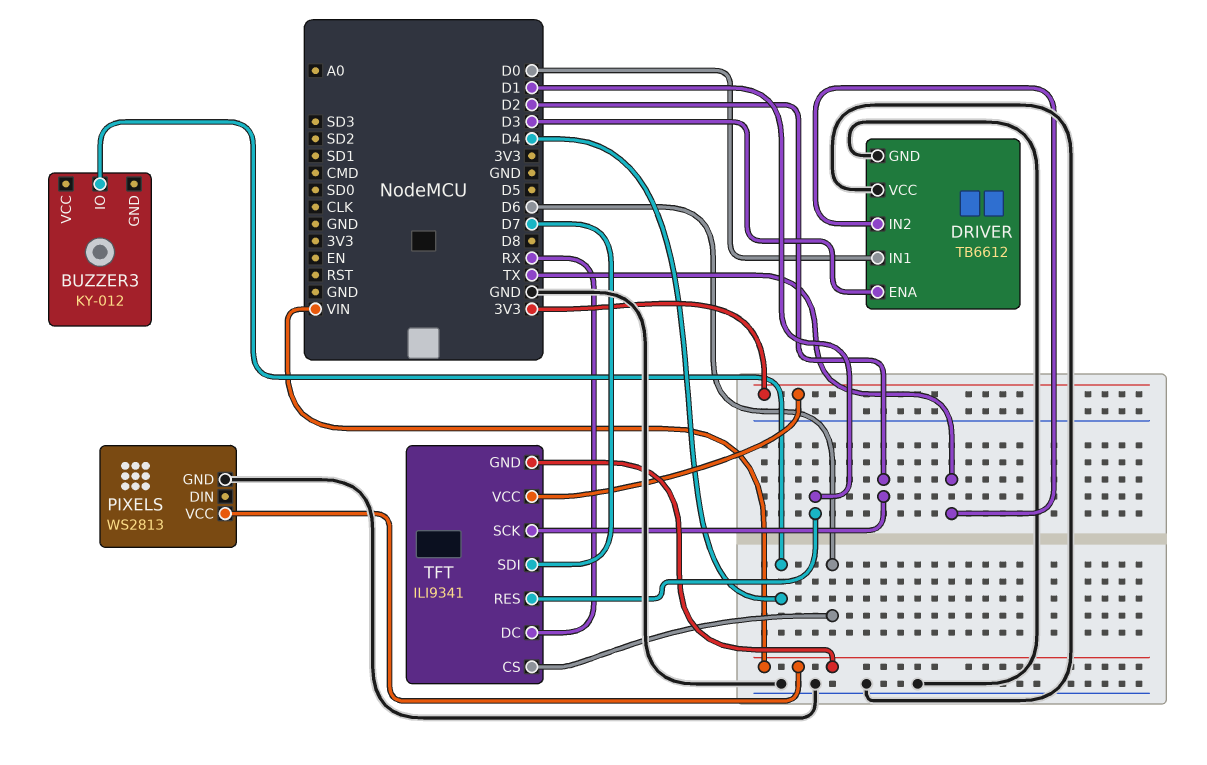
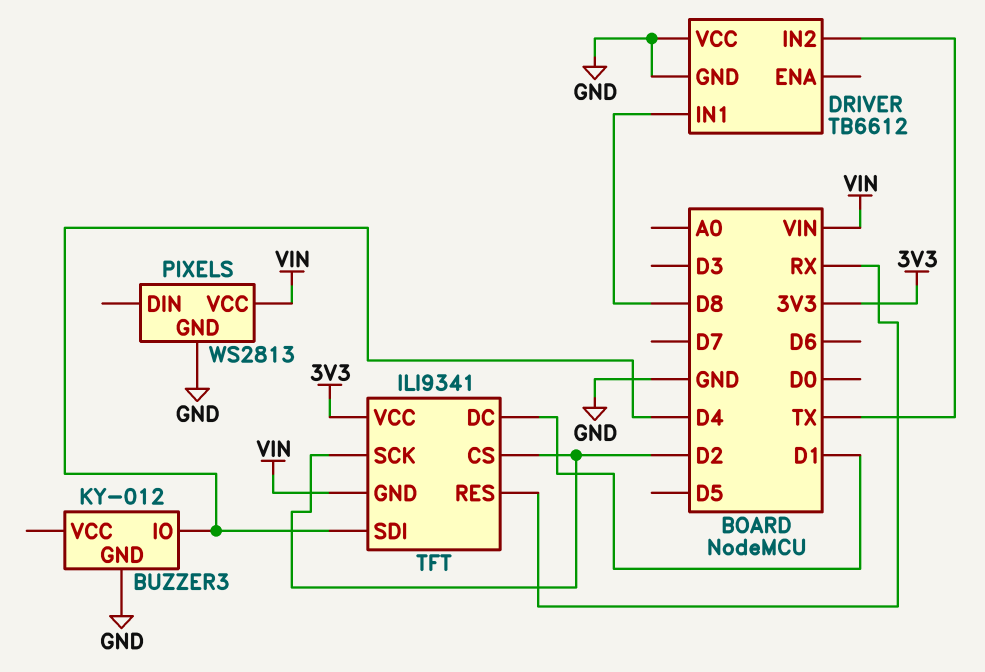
BUZZER3 pin GND: none -> GND
DRIVER pin ENA: D3 -> none
DRIVER pin IN1: D0 -> D8
TFT pin CS: D6 -> D2
TFT pin DC: RX -> D1
TFT pin RES: D1 -> RX
TFT pin SDI: D7 -> D4

